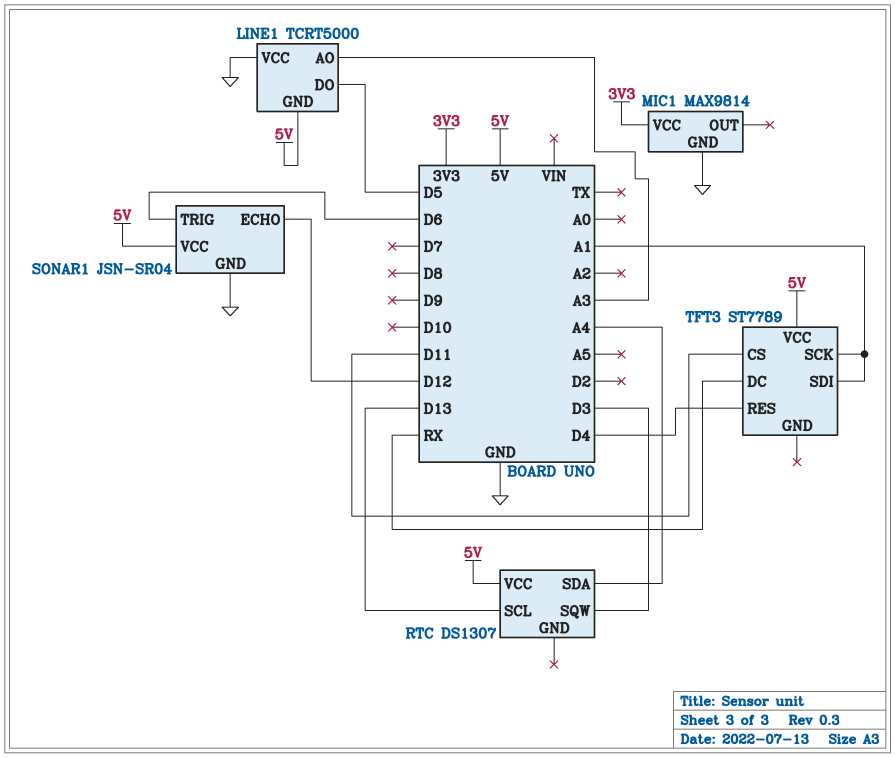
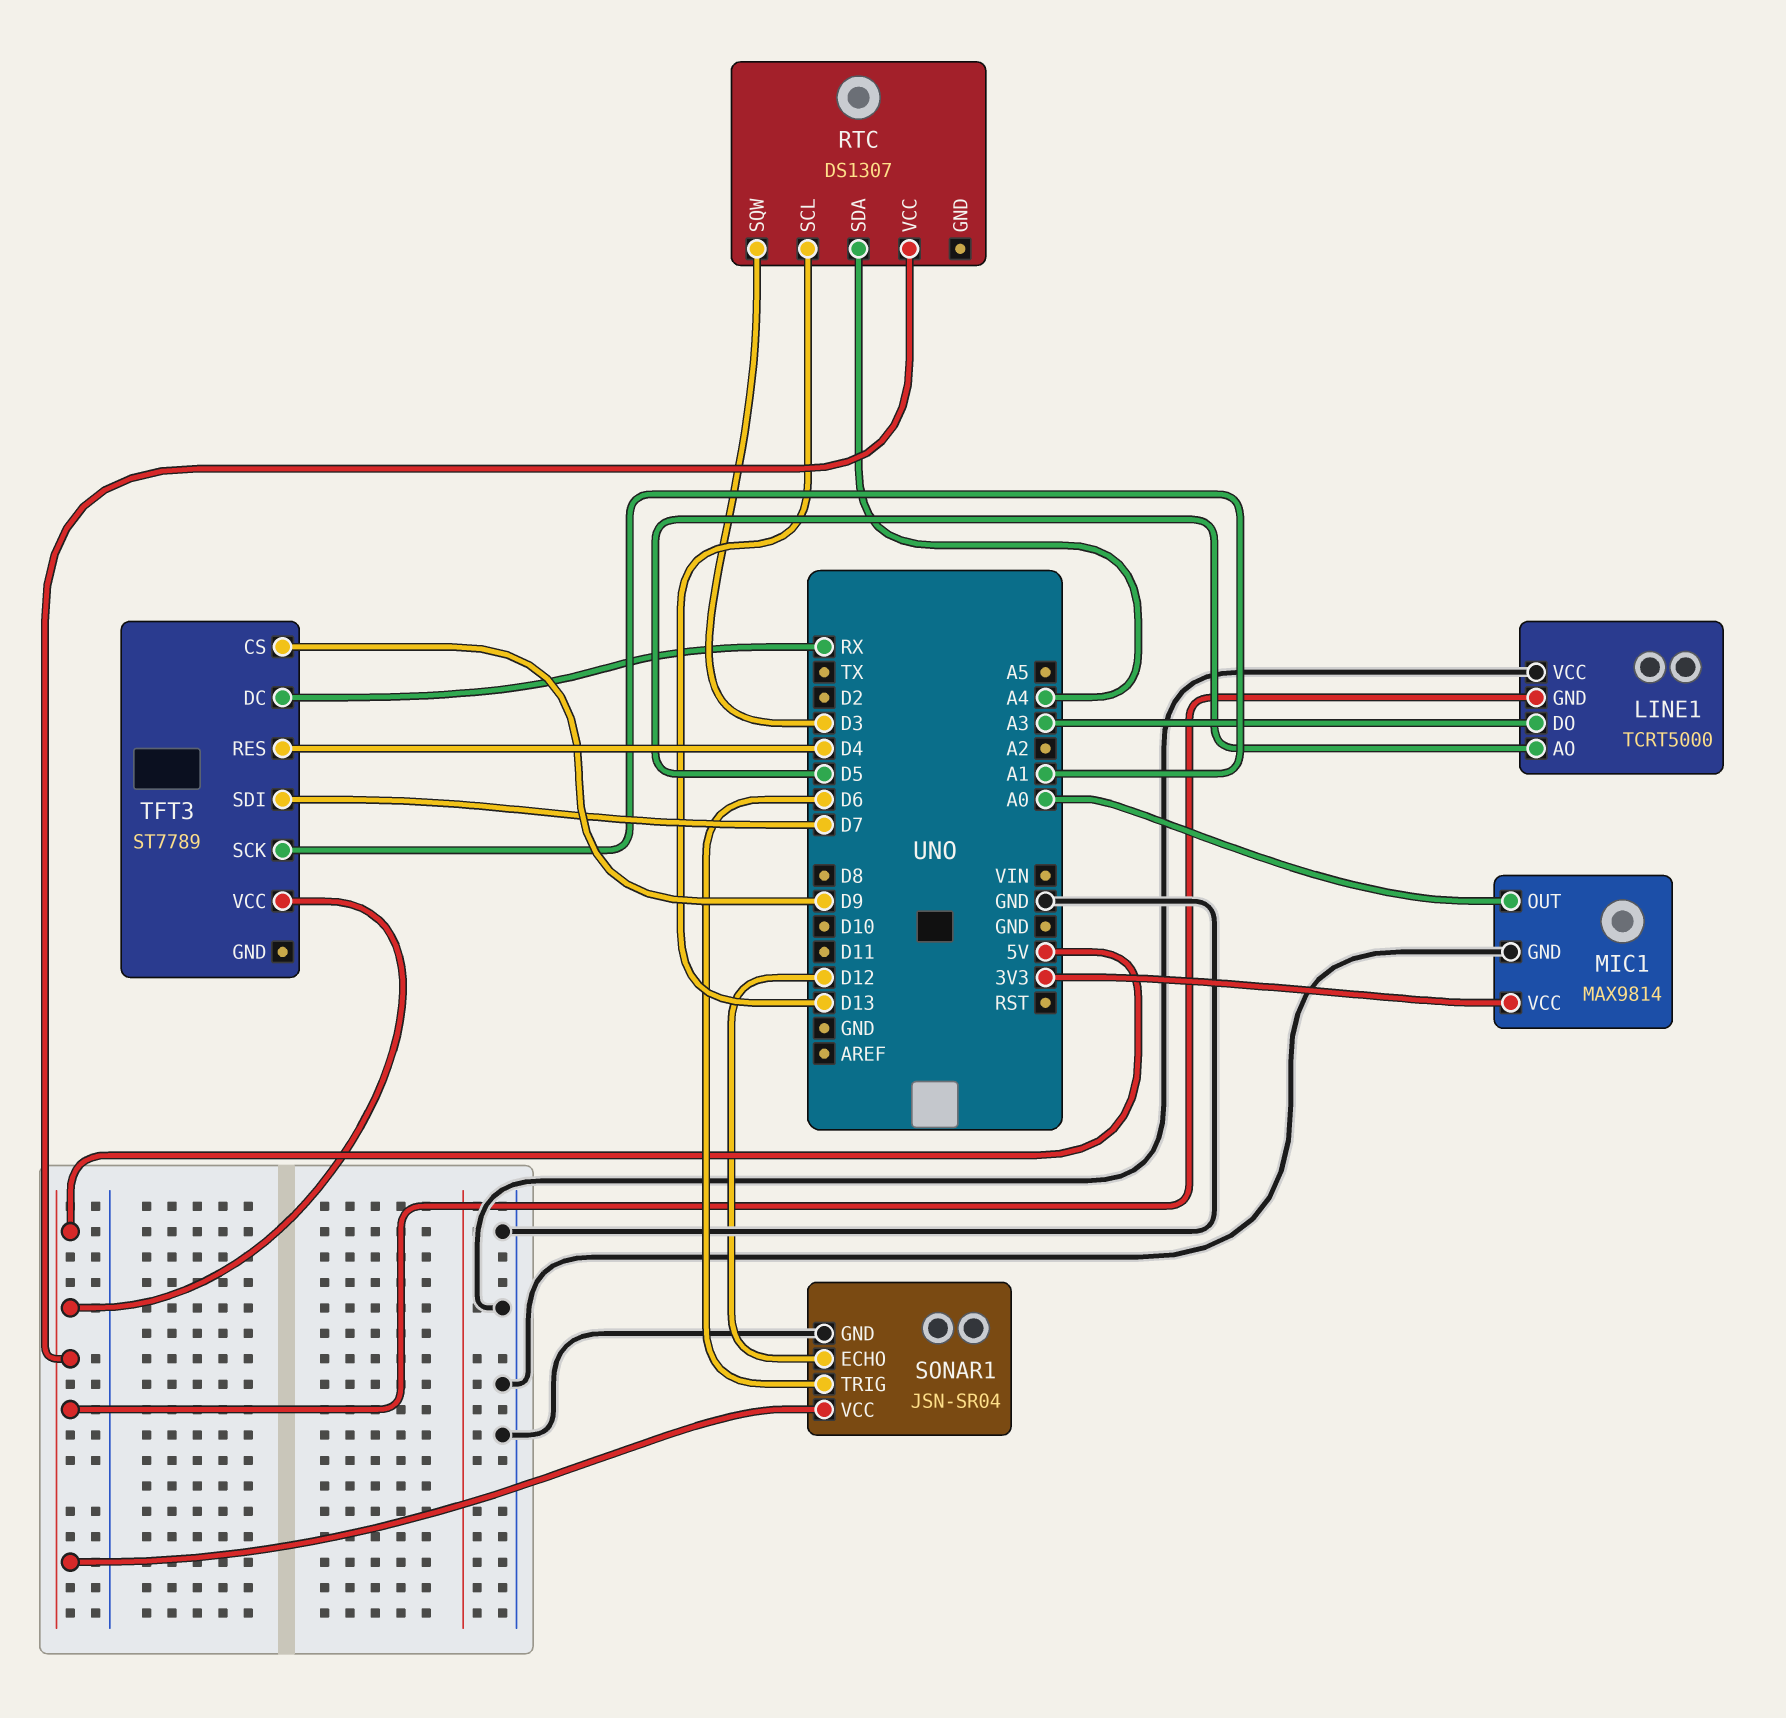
LINE1 pin AO: A3 -> D5
LINE1 pin DO: D5 -> A3
MIC1 pin OUT: none -> A0
TFT3 pin CS: D11 -> D9
TFT3 pin SDI: A1 -> D7

